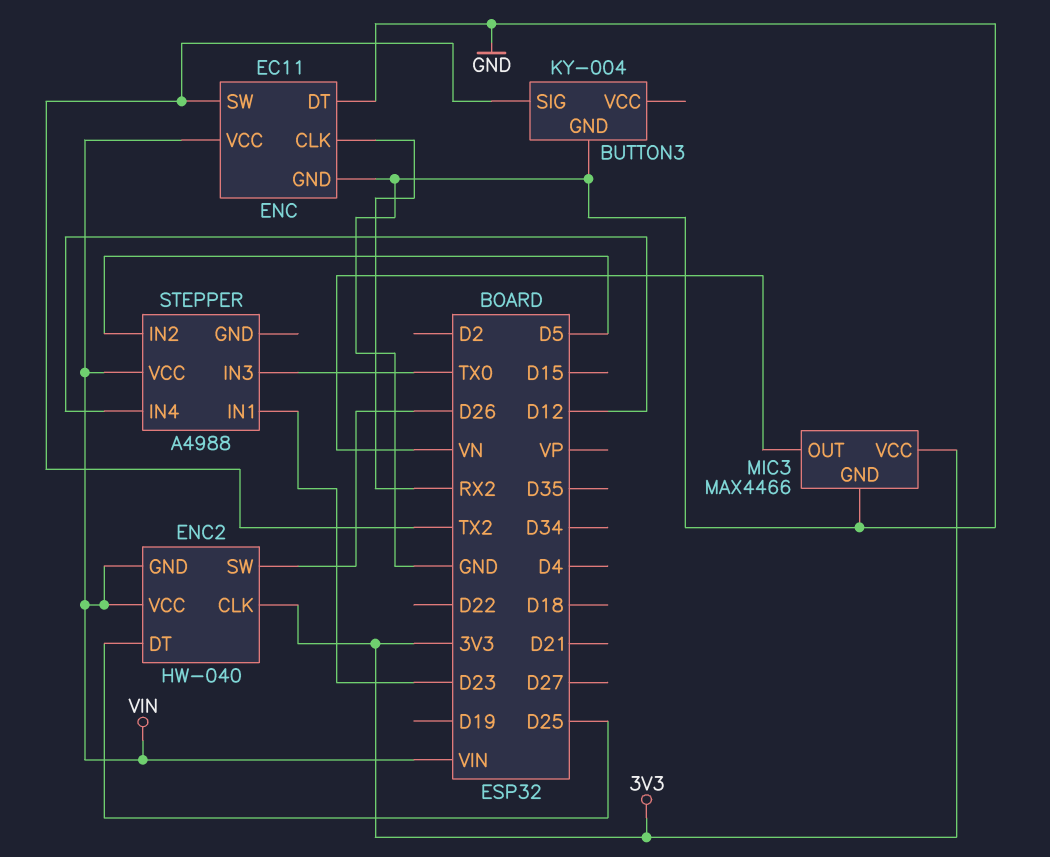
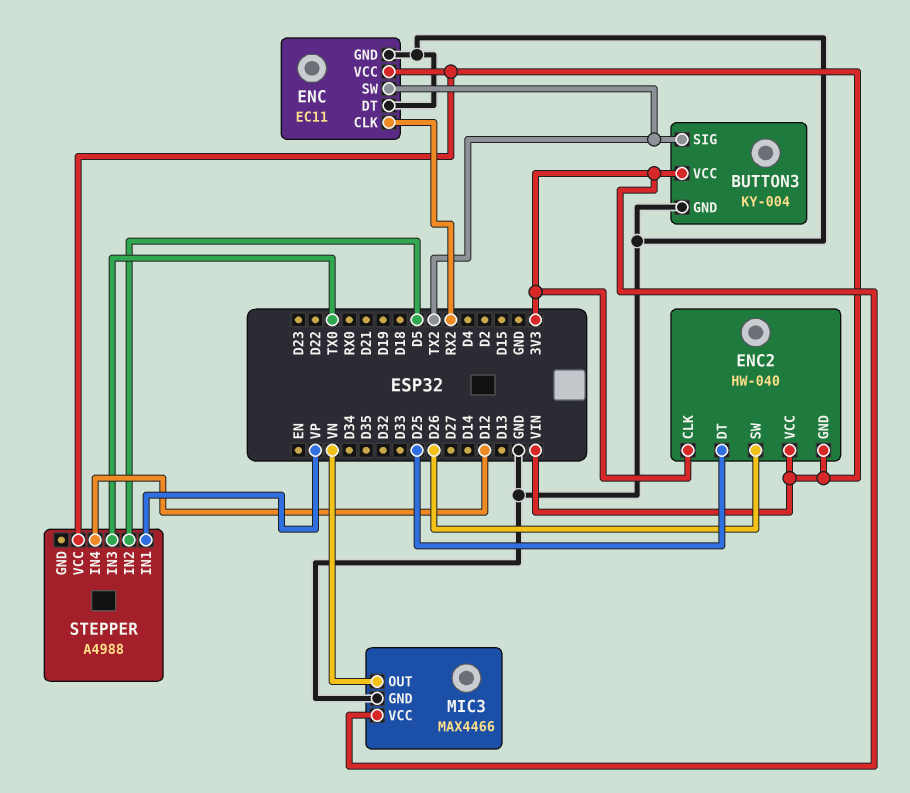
BUTTON3 pin VCC: none -> 3V3
STEPPER pin IN1: D23 -> VP

